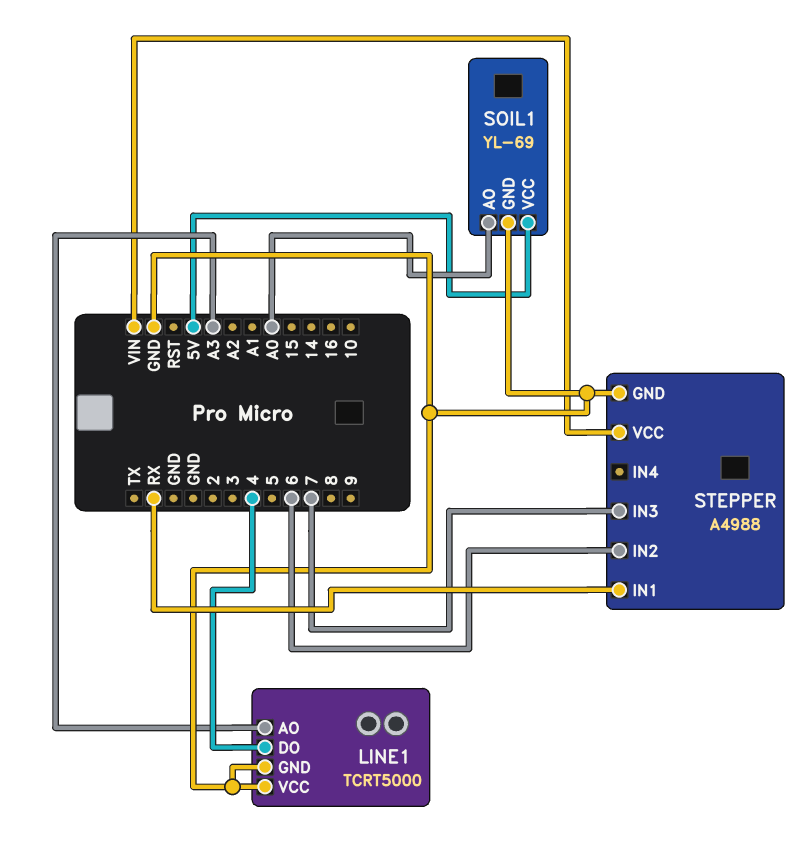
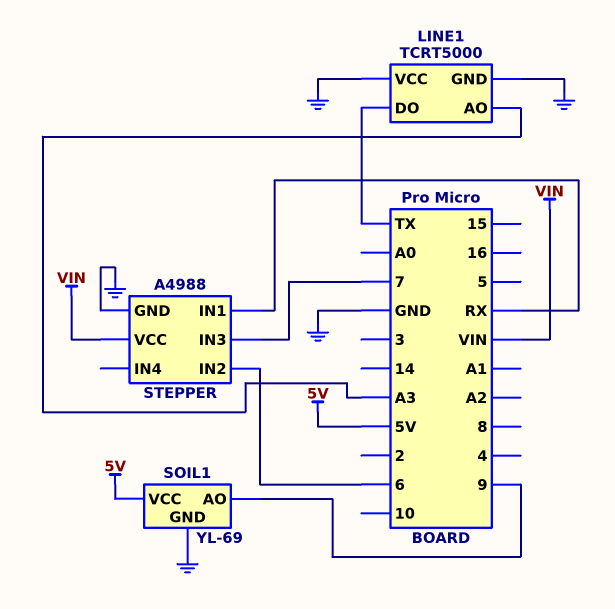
LINE1 pin DO: 4 -> TX
SOIL1 pin AO: A0 -> 9

